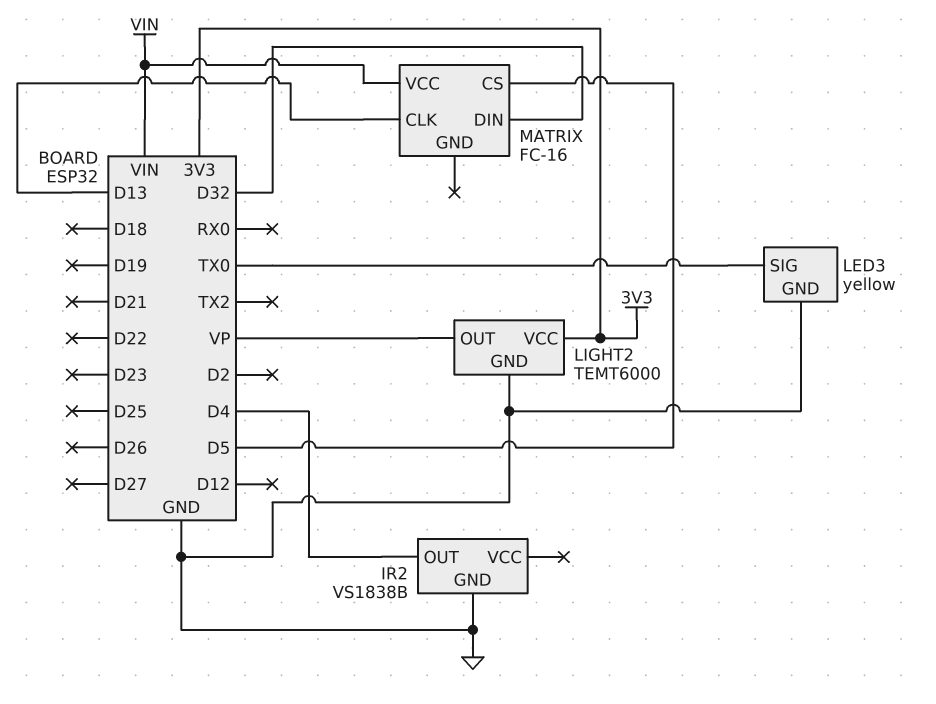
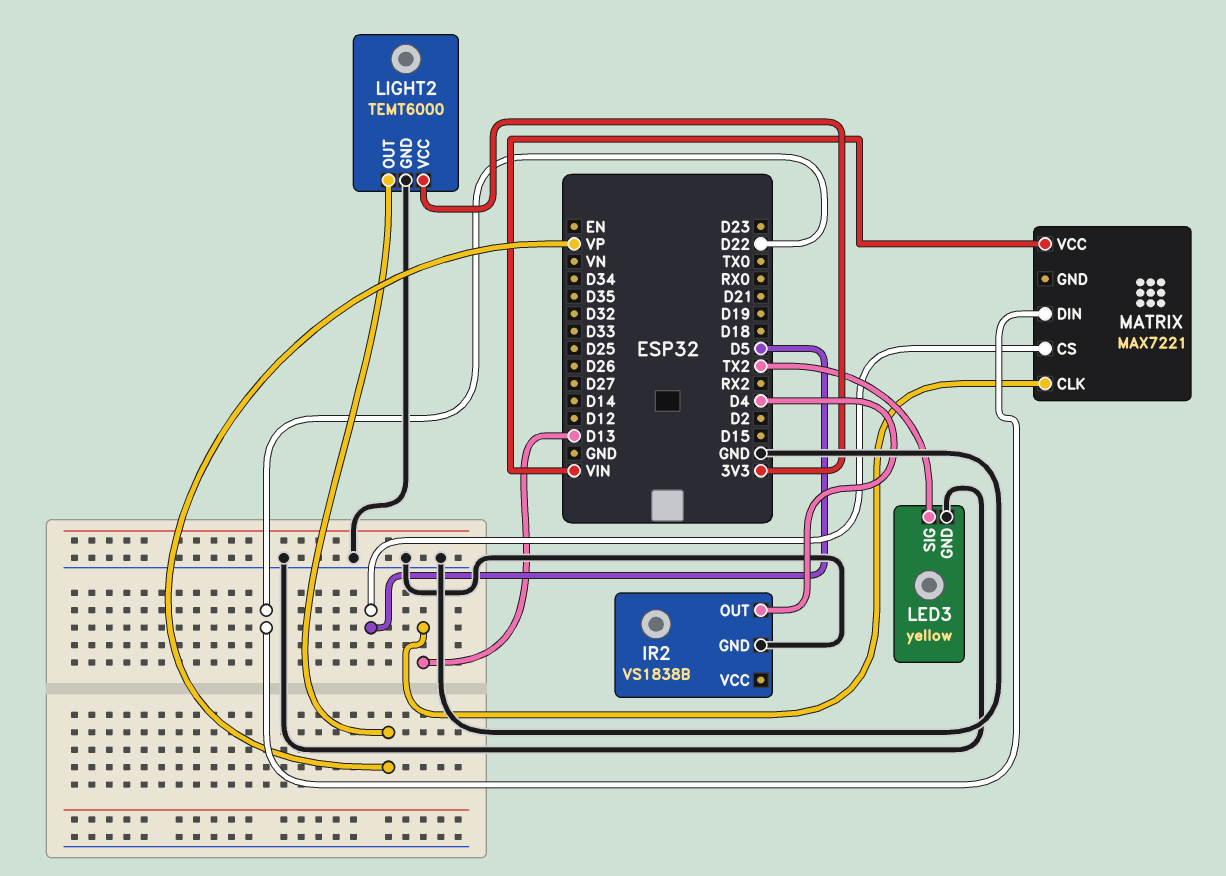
LED3 pin SIG: TX0 -> TX2
MATRIX: FC-16 -> MAX7221
MATRIX pin DIN: D32 -> D22

